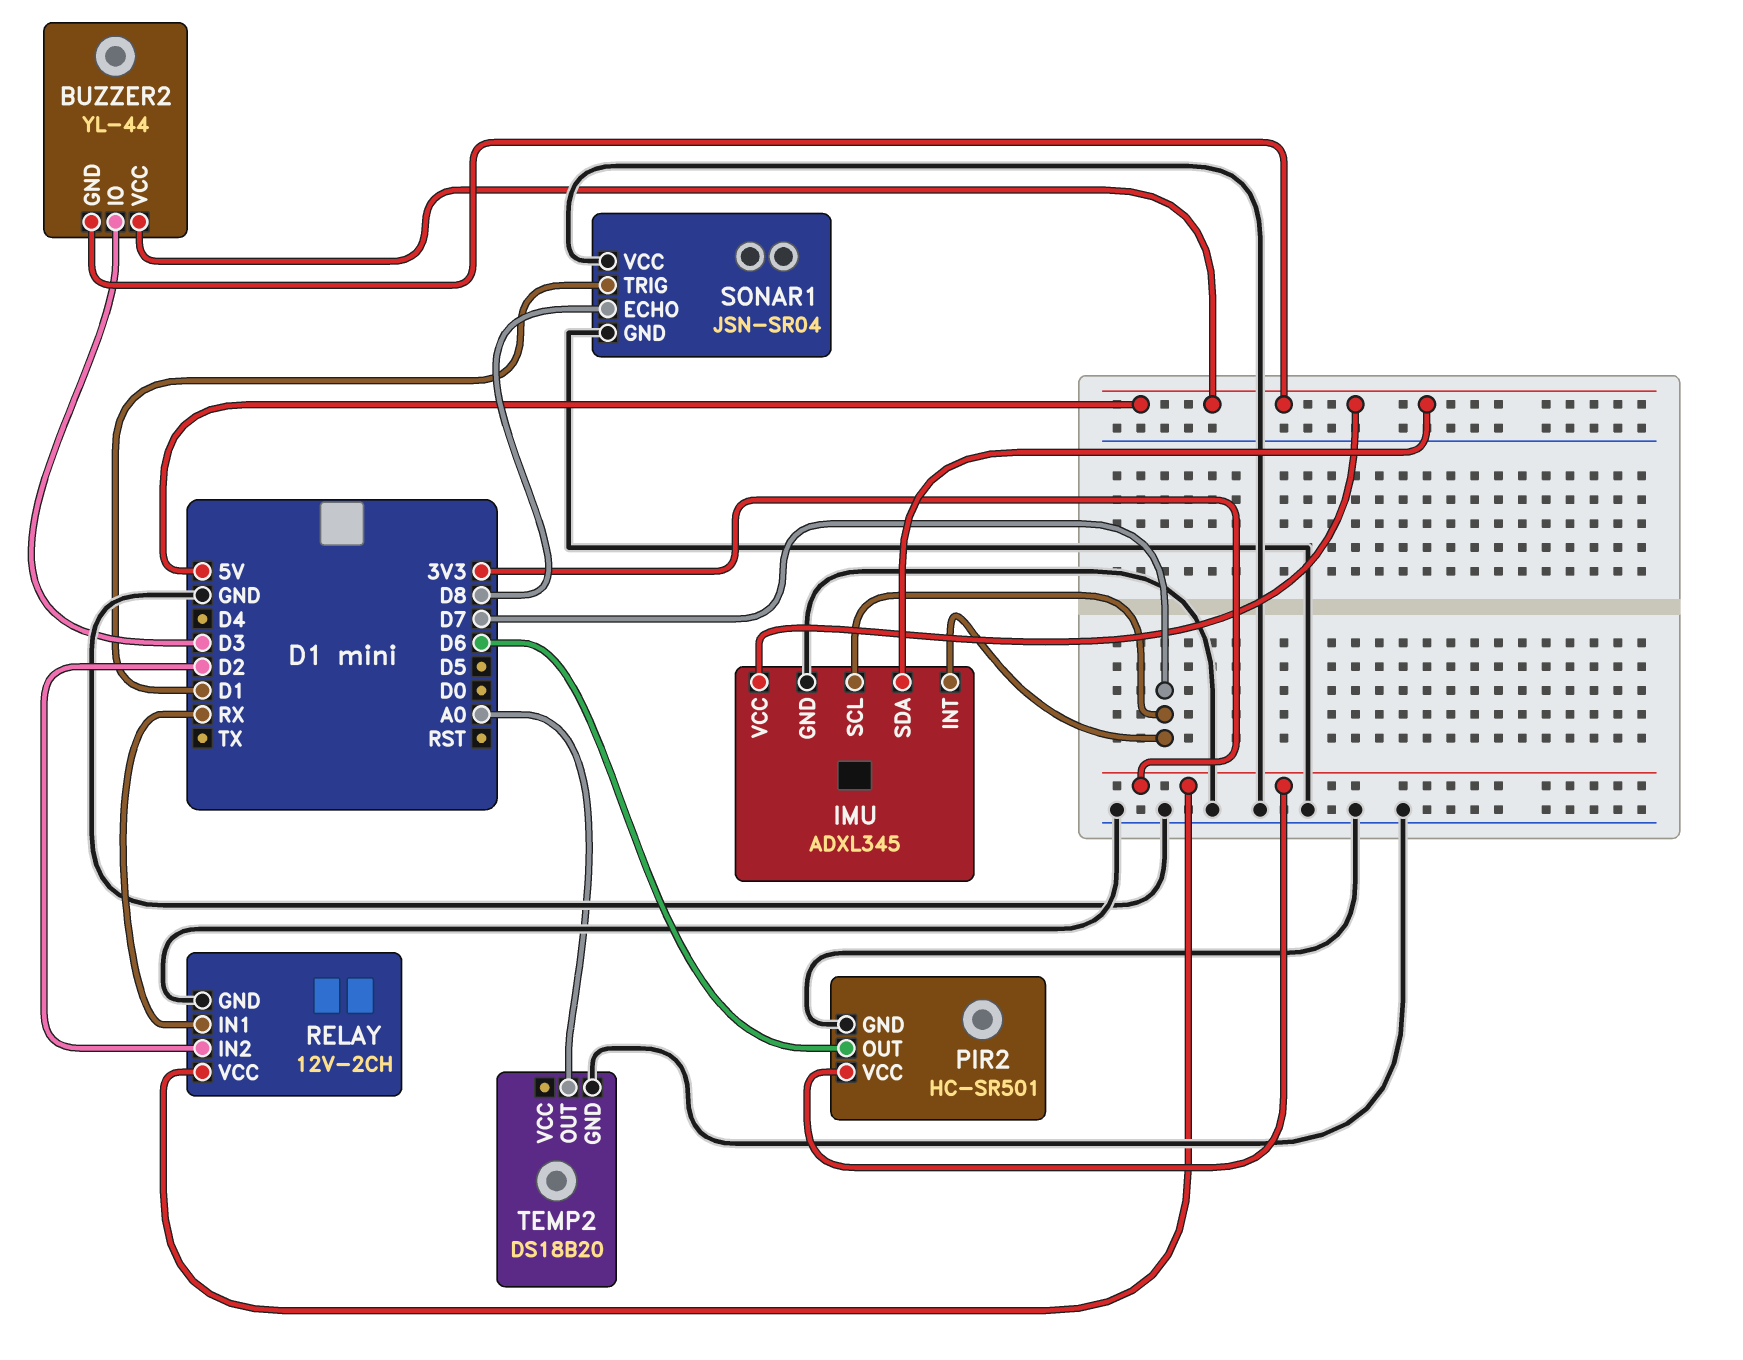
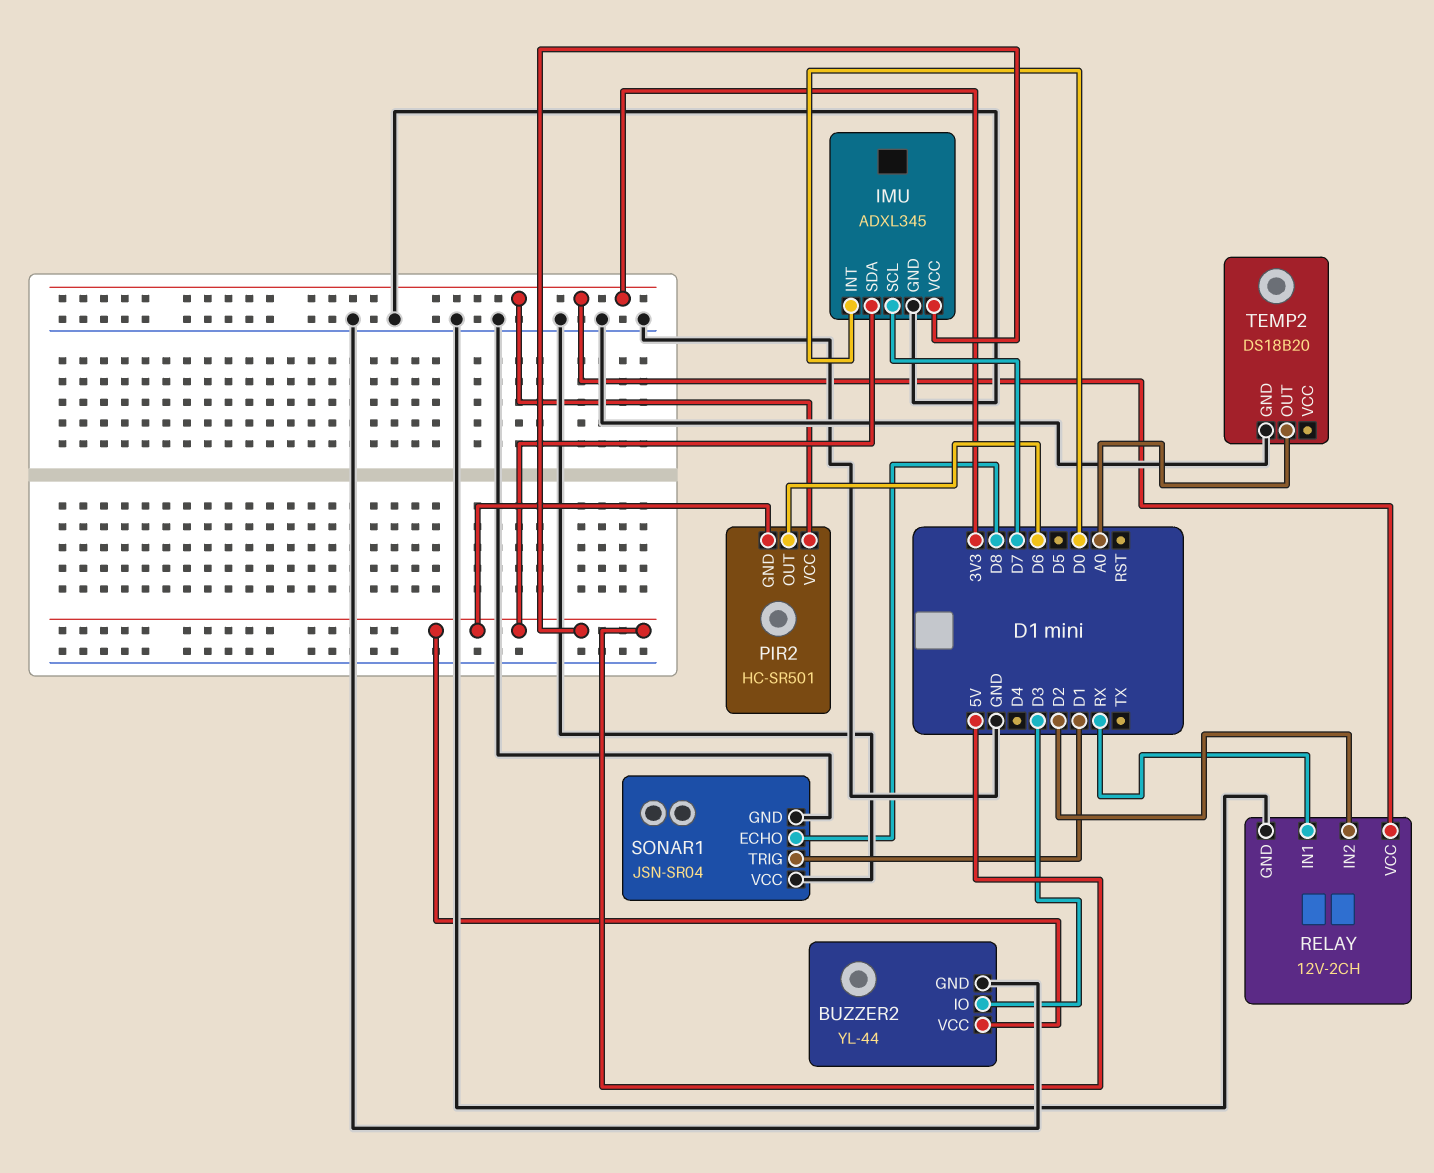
BUZZER2 pin GND: 5V -> GND
IMU pin INT: D7 -> D0
PIR2 pin GND: GND -> 5V

